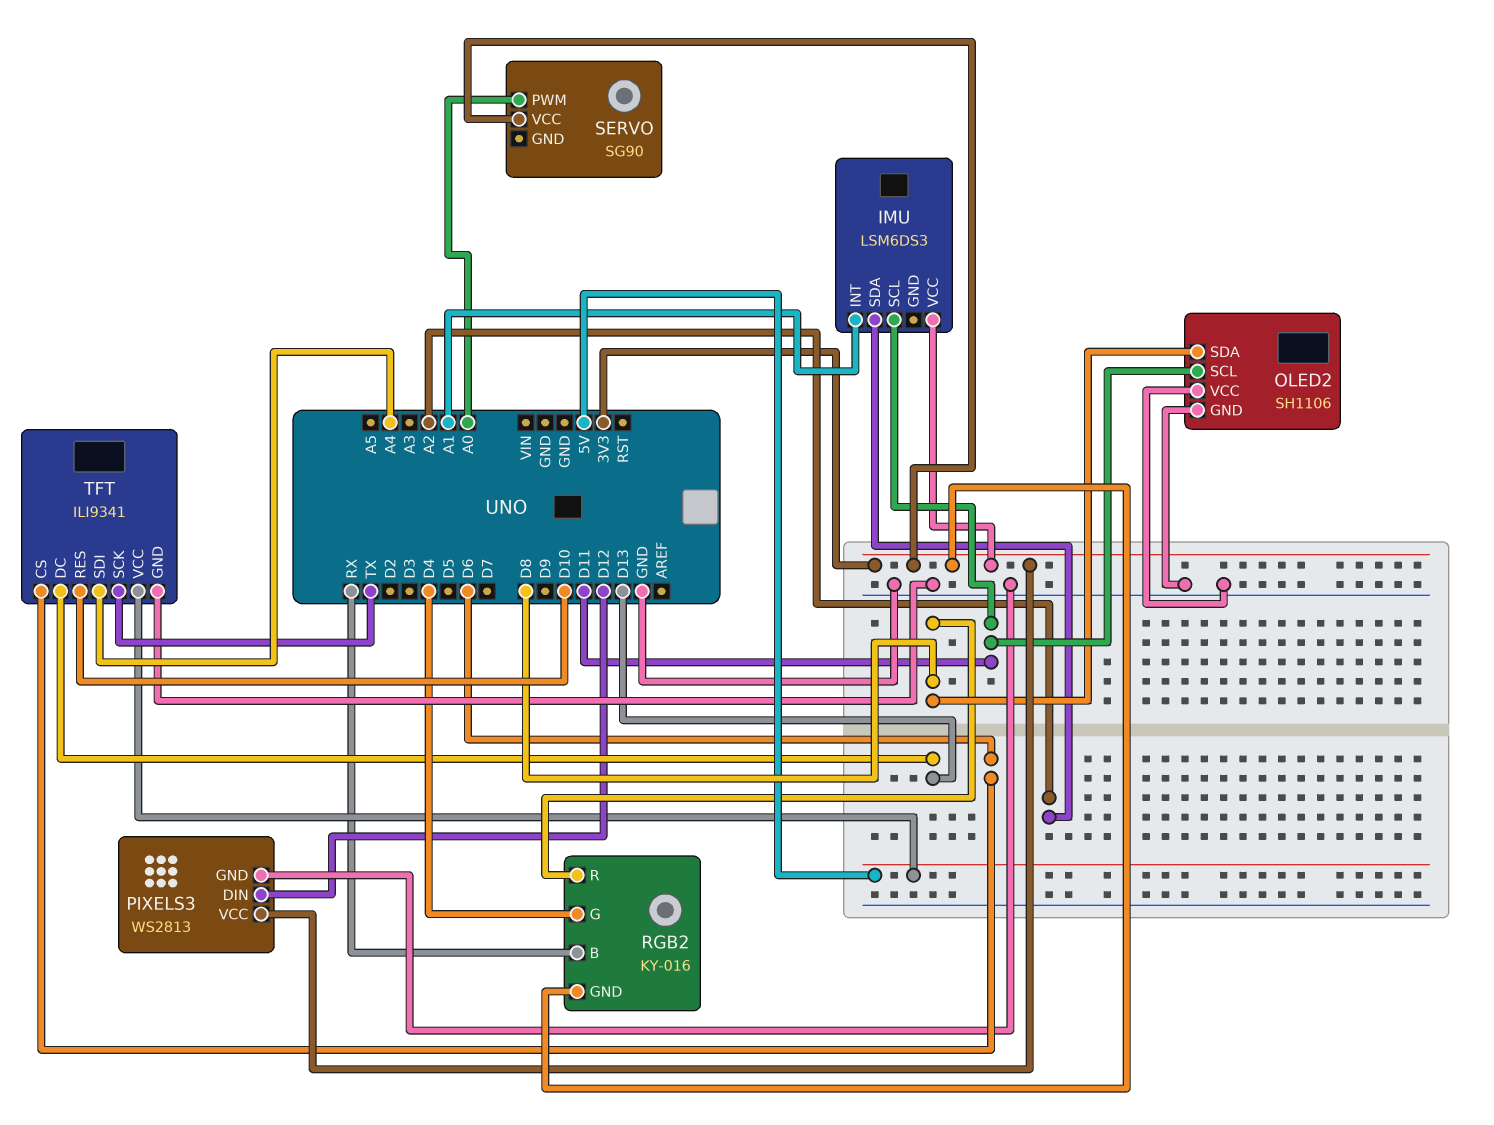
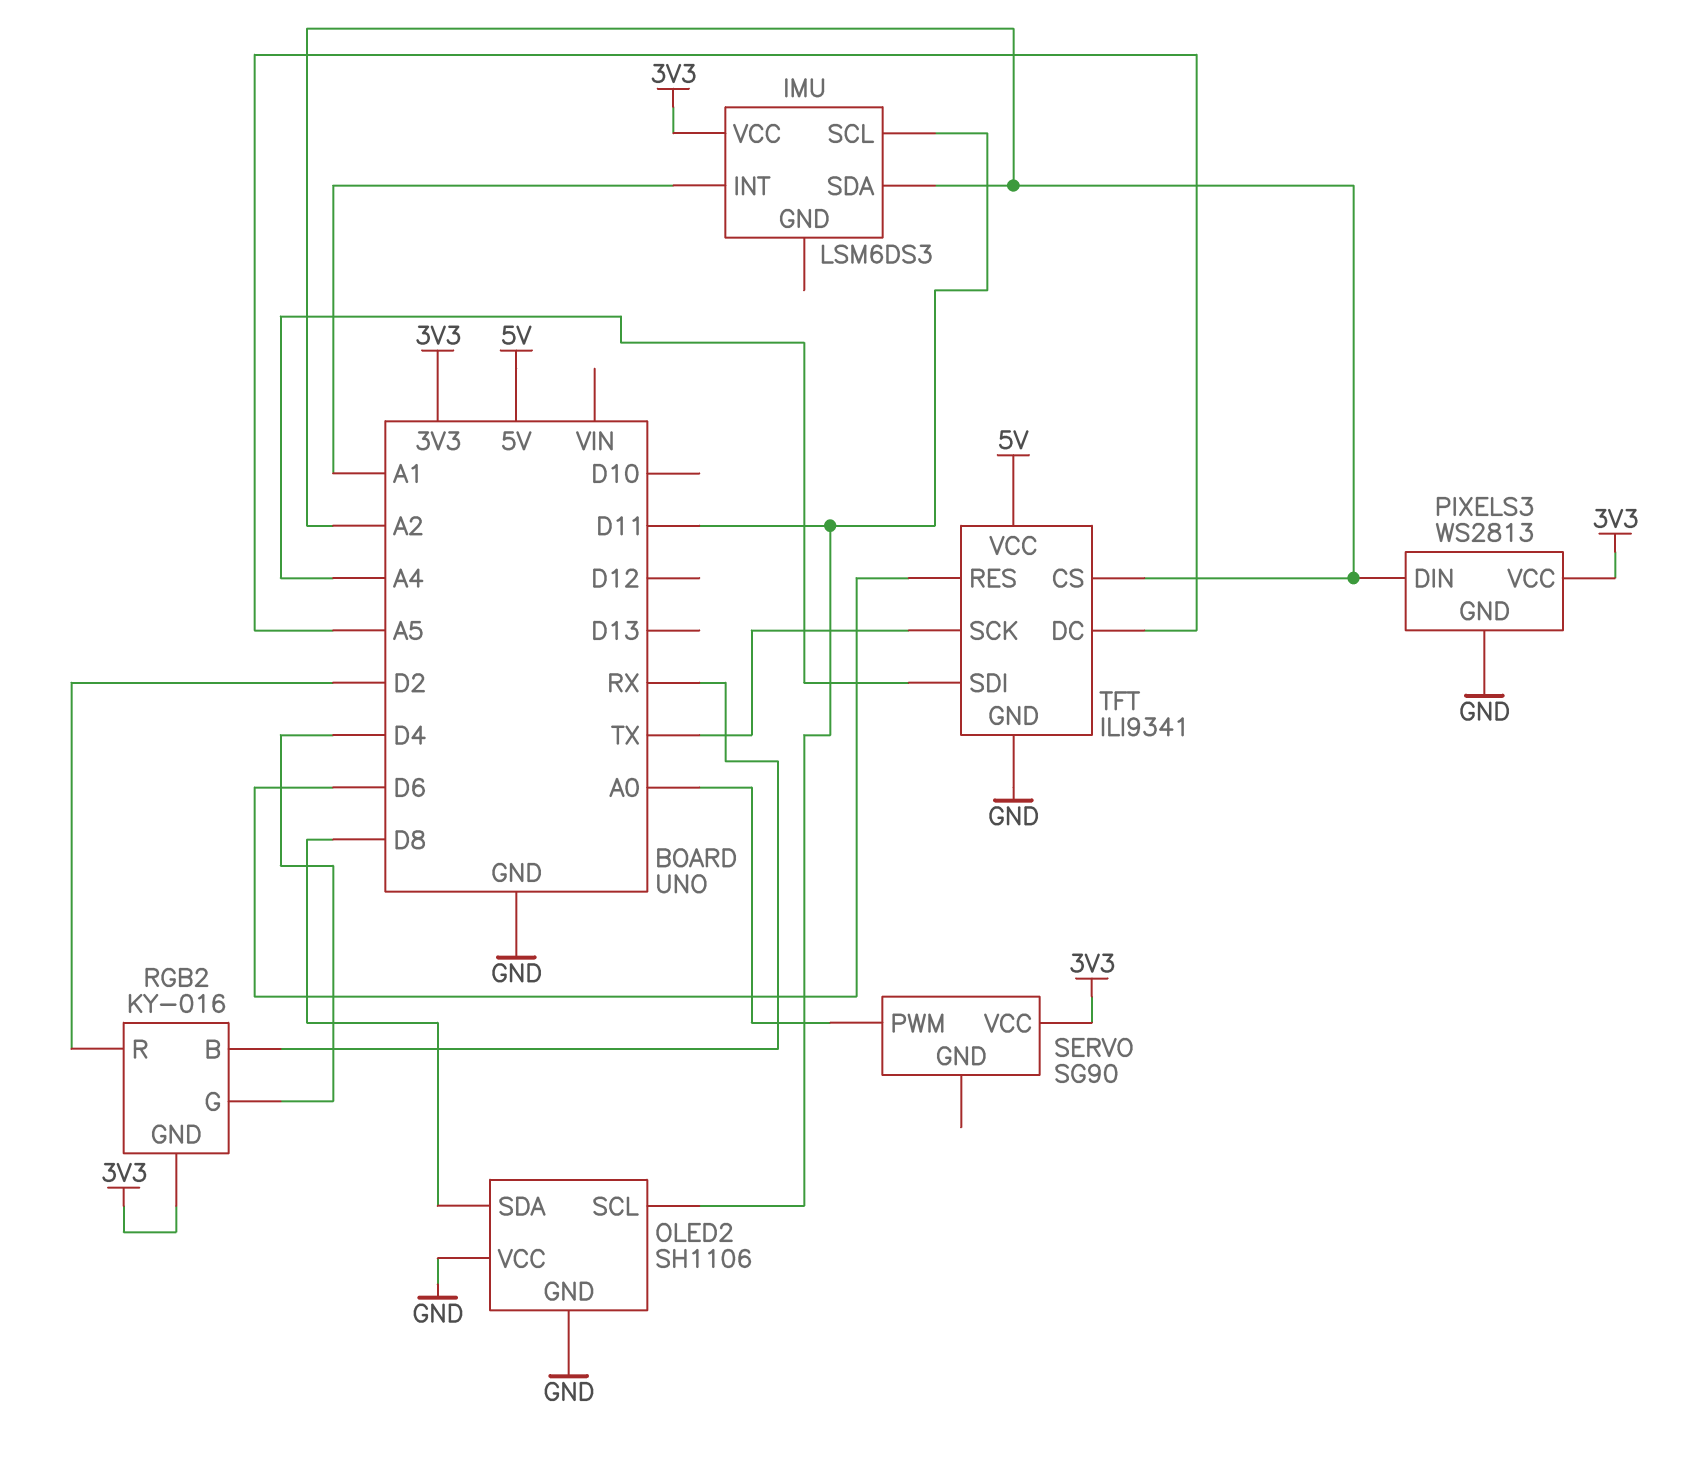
PIXELS3 pin DIN: D12 -> A2
RGB2 pin R: D8 -> D2
TFT pin CS: D6 -> A2
TFT pin DC: D13 -> A5
TFT pin RES: D10 -> D6

